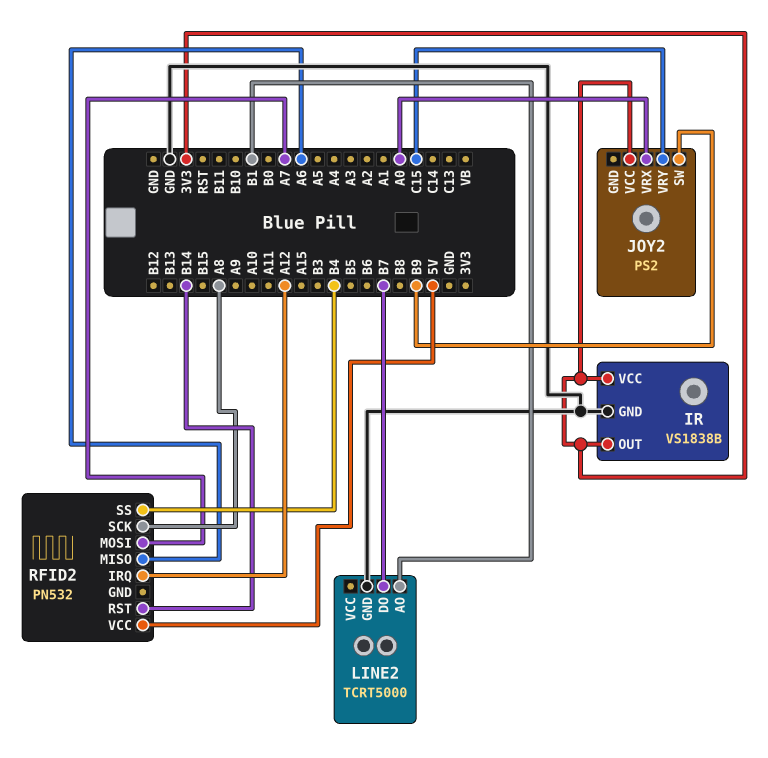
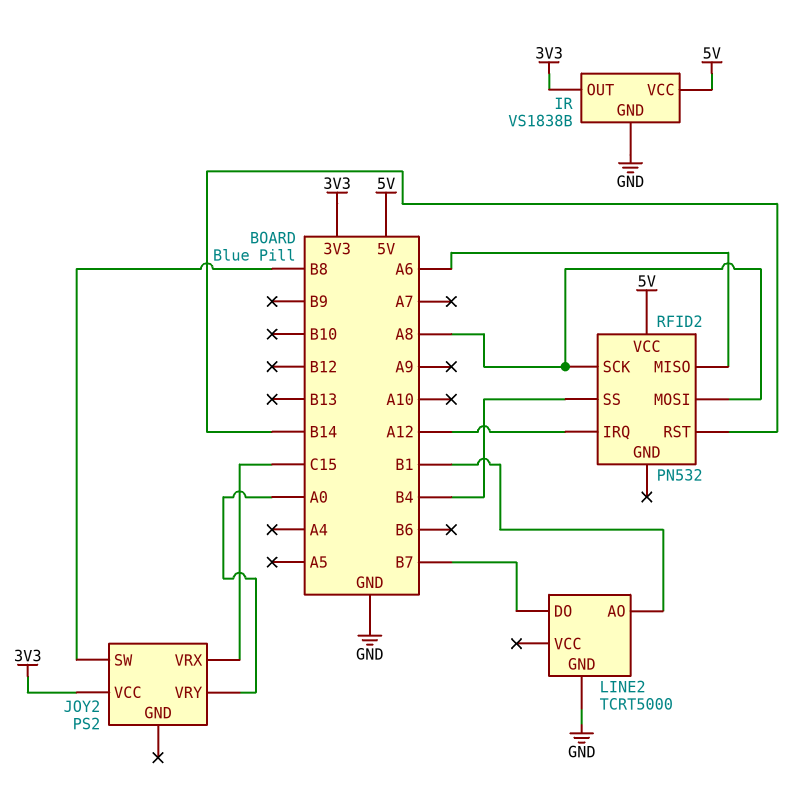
IR pin VCC: 3V3 -> 5V
JOY2 pin SW: B9 -> B8
JOY2 pin VRX: A0 -> C15
JOY2 pin VRY: C15 -> A0
RFID2 pin MOSI: A7 -> A8

